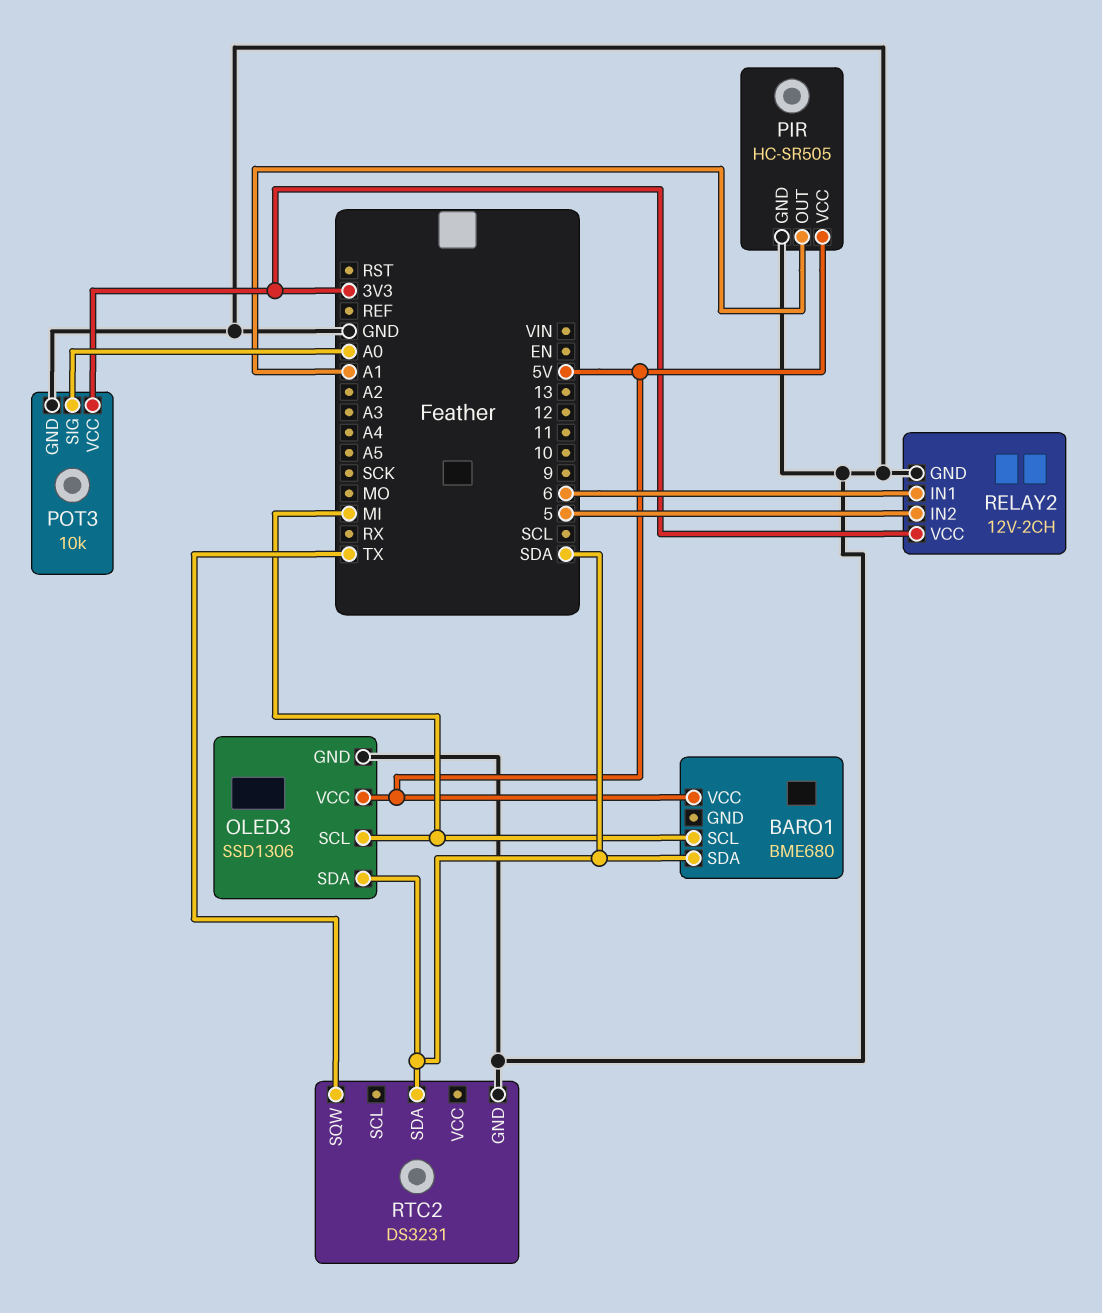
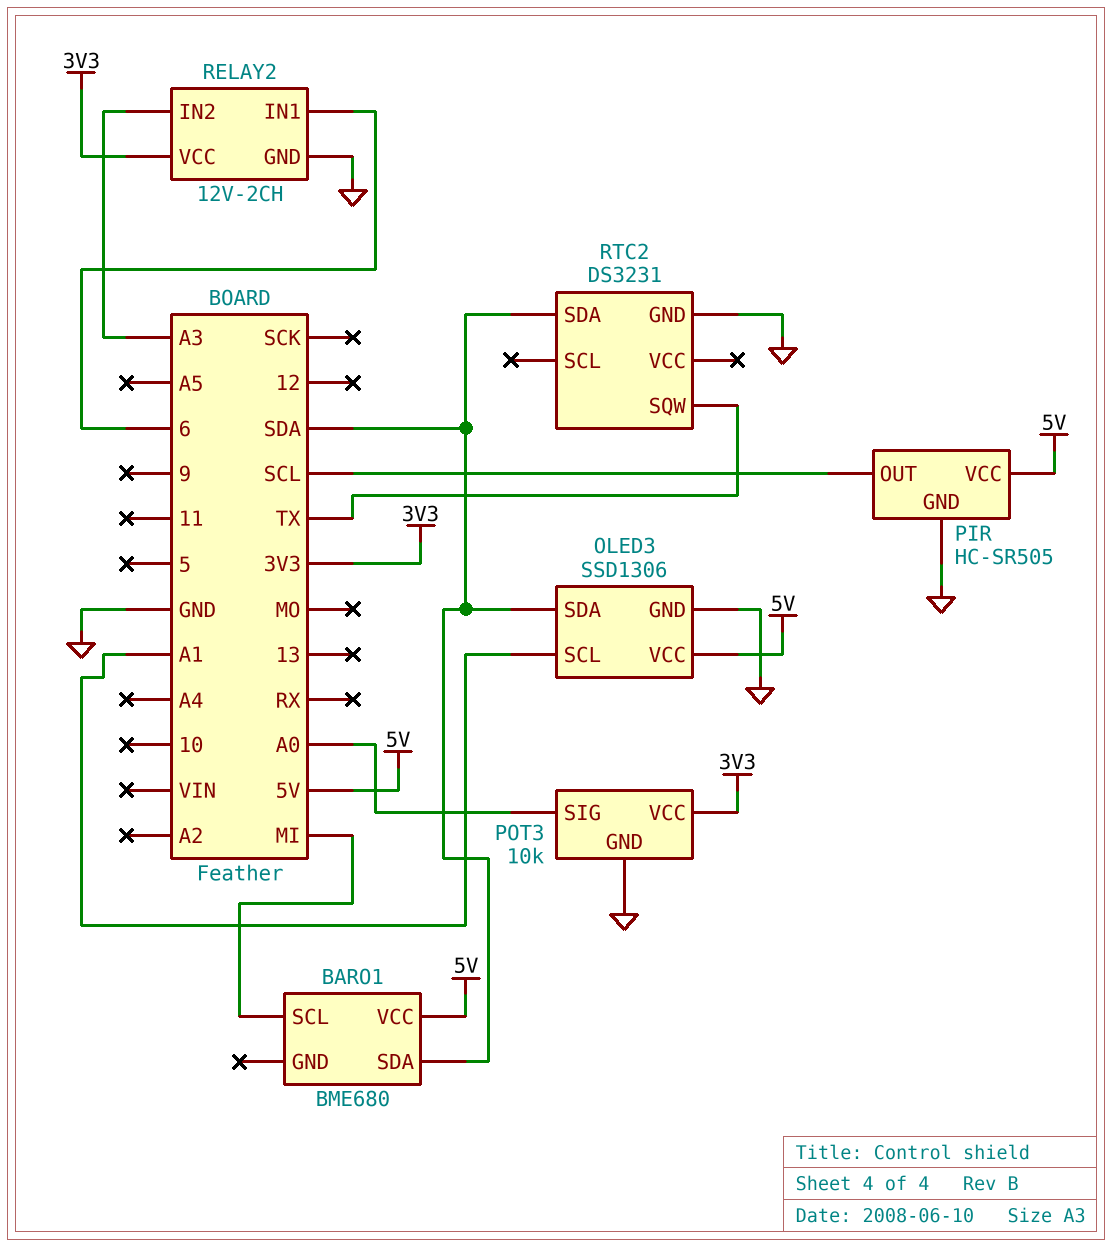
OLED3 pin SCL: MI -> A1
PIR pin OUT: A1 -> SCL
RELAY2 pin IN2: 5 -> A3

